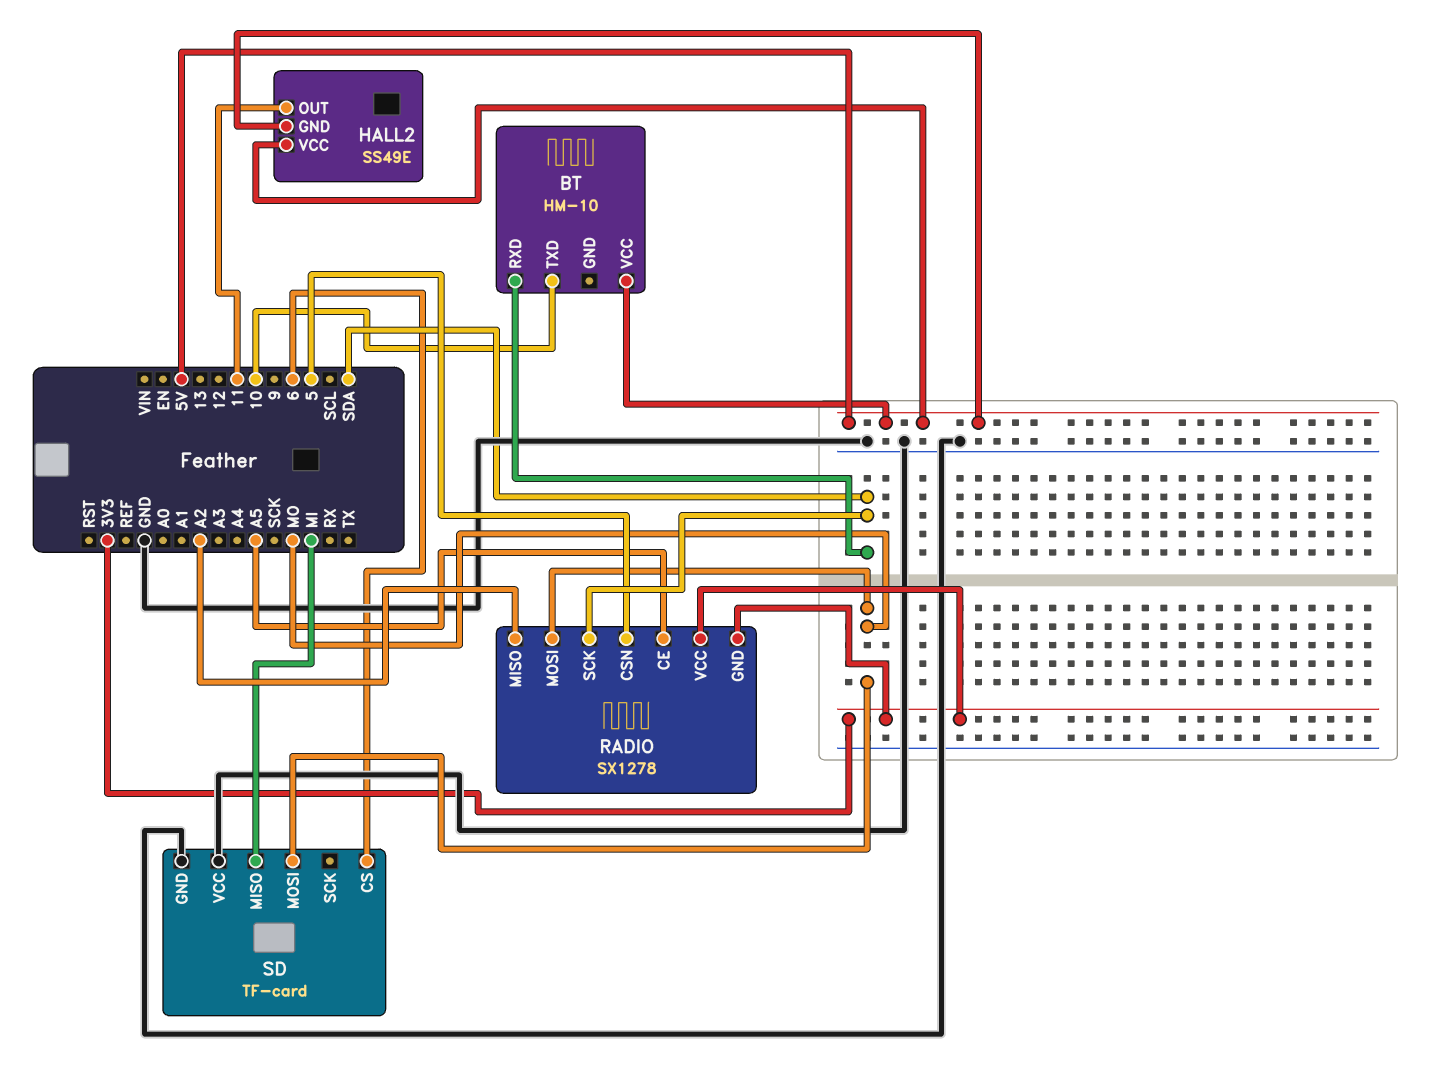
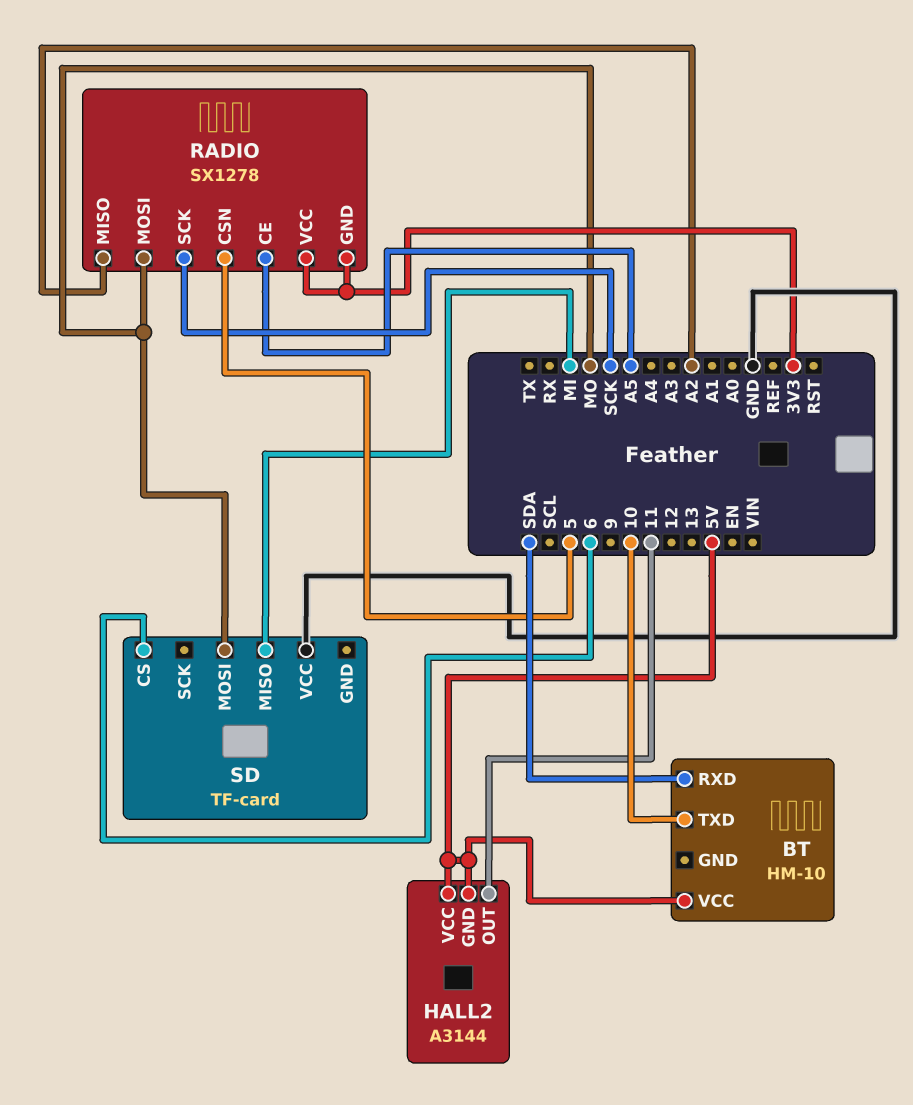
HALL2: SS49E -> A3144
RADIO pin SCK: SDA -> SCK
SD pin GND: GND -> none

